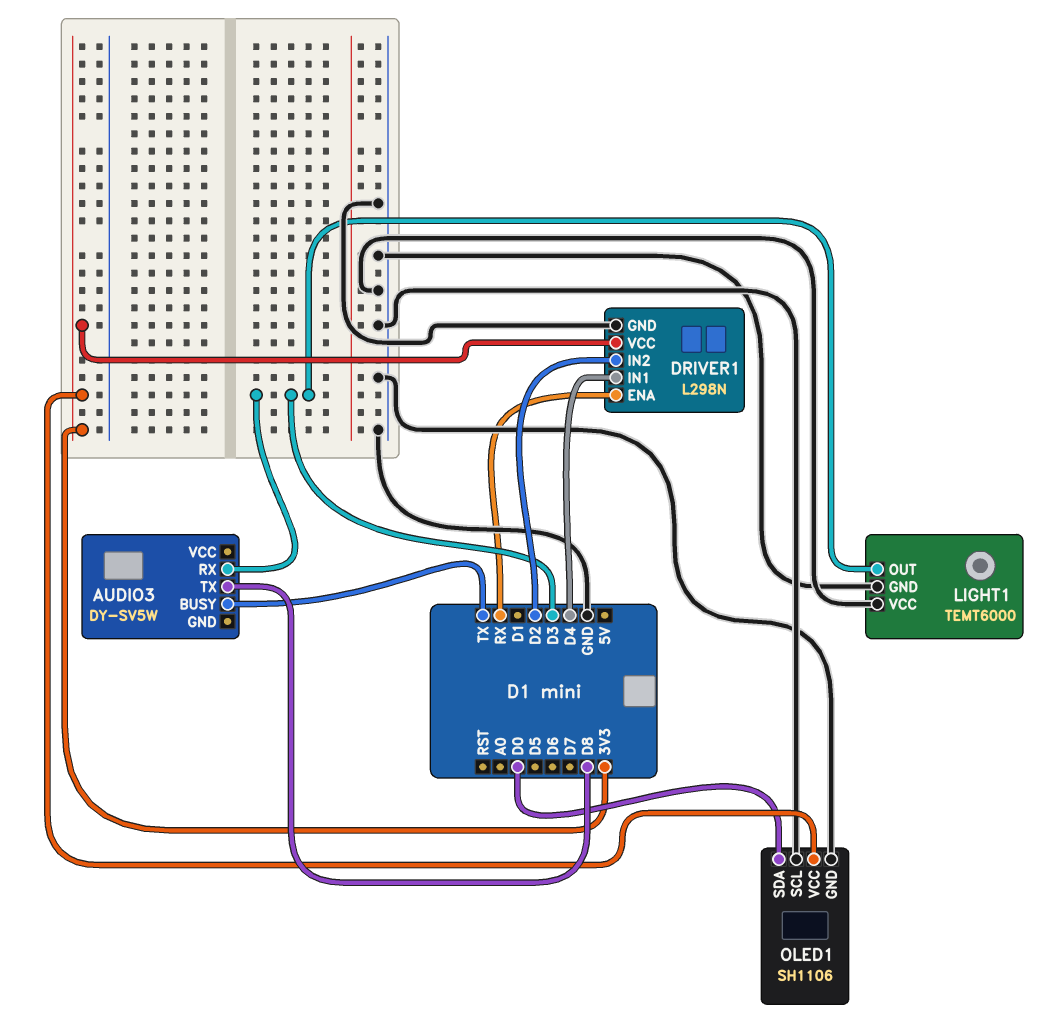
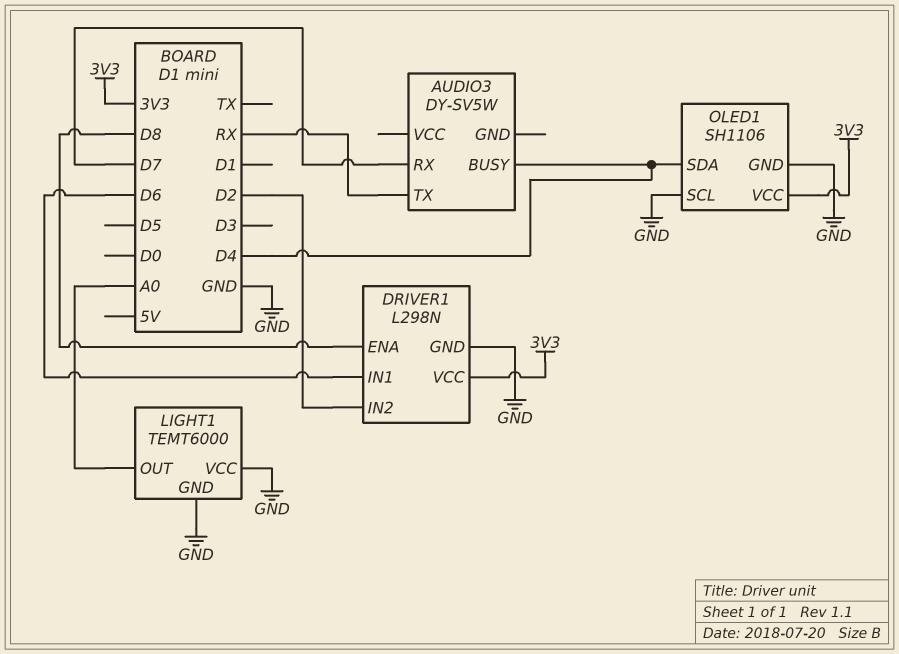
AUDIO3 pin BUSY: TX -> D4
AUDIO3 pin RX: D3 -> D7
AUDIO3 pin TX: D8 -> RX
DRIVER1 pin ENA: RX -> D8
DRIVER1 pin IN1: D4 -> D6
LIGHT1 pin OUT: D3 -> A0
OLED1 pin SDA: D0 -> D4

